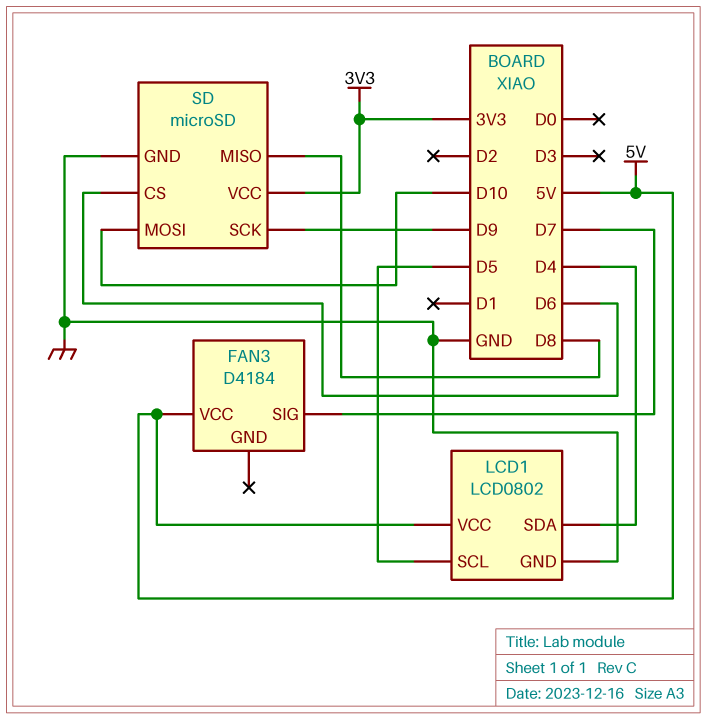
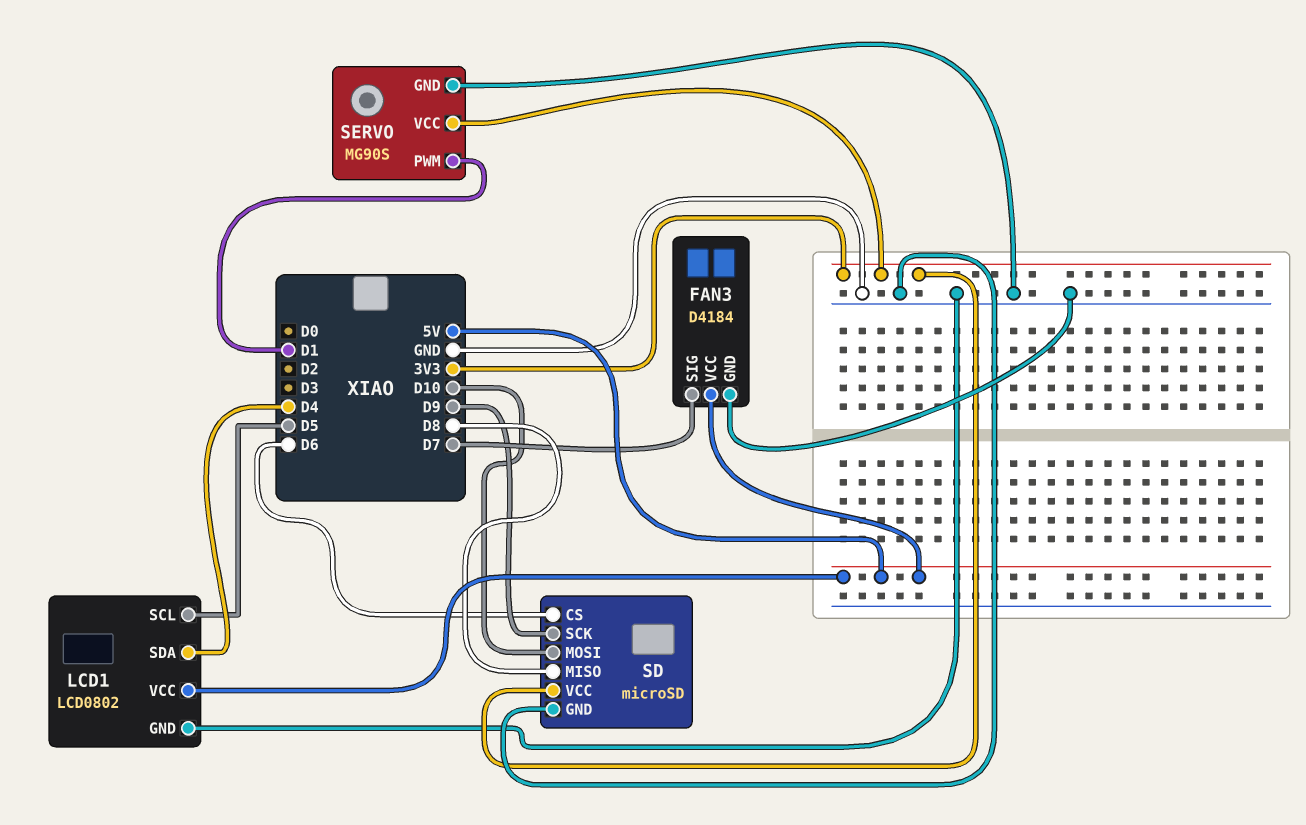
FAN3 pin GND: none -> GND
SERVO: none -> MG90S
SERVO pin GND: none -> GND
SERVO pin PWM: none -> D1
SERVO pin VCC: none -> 3V3

